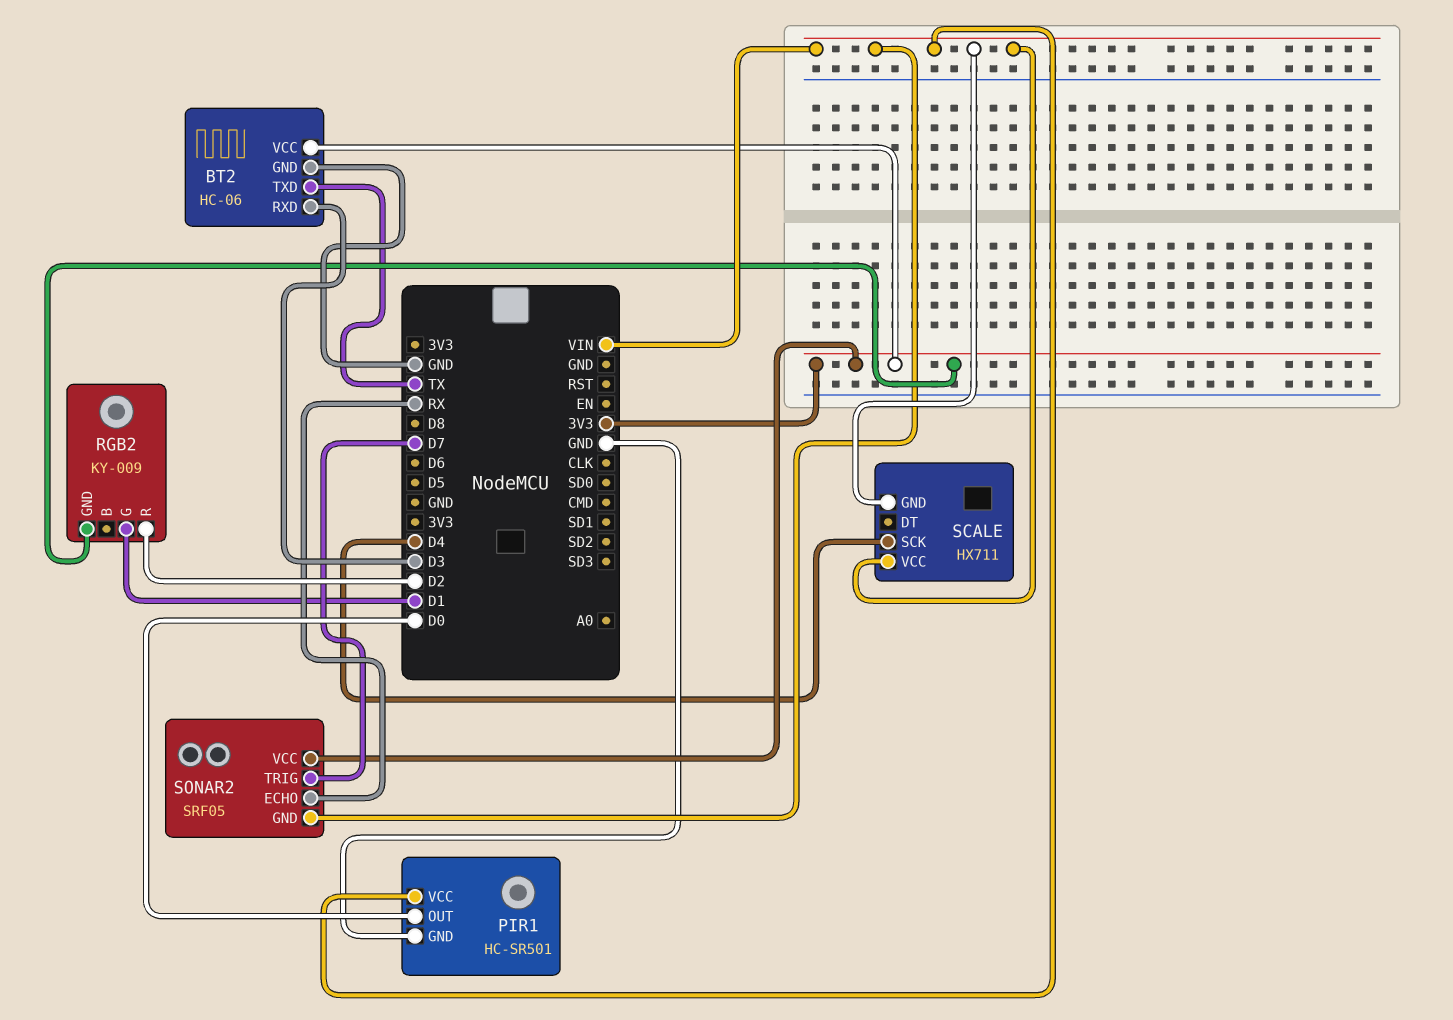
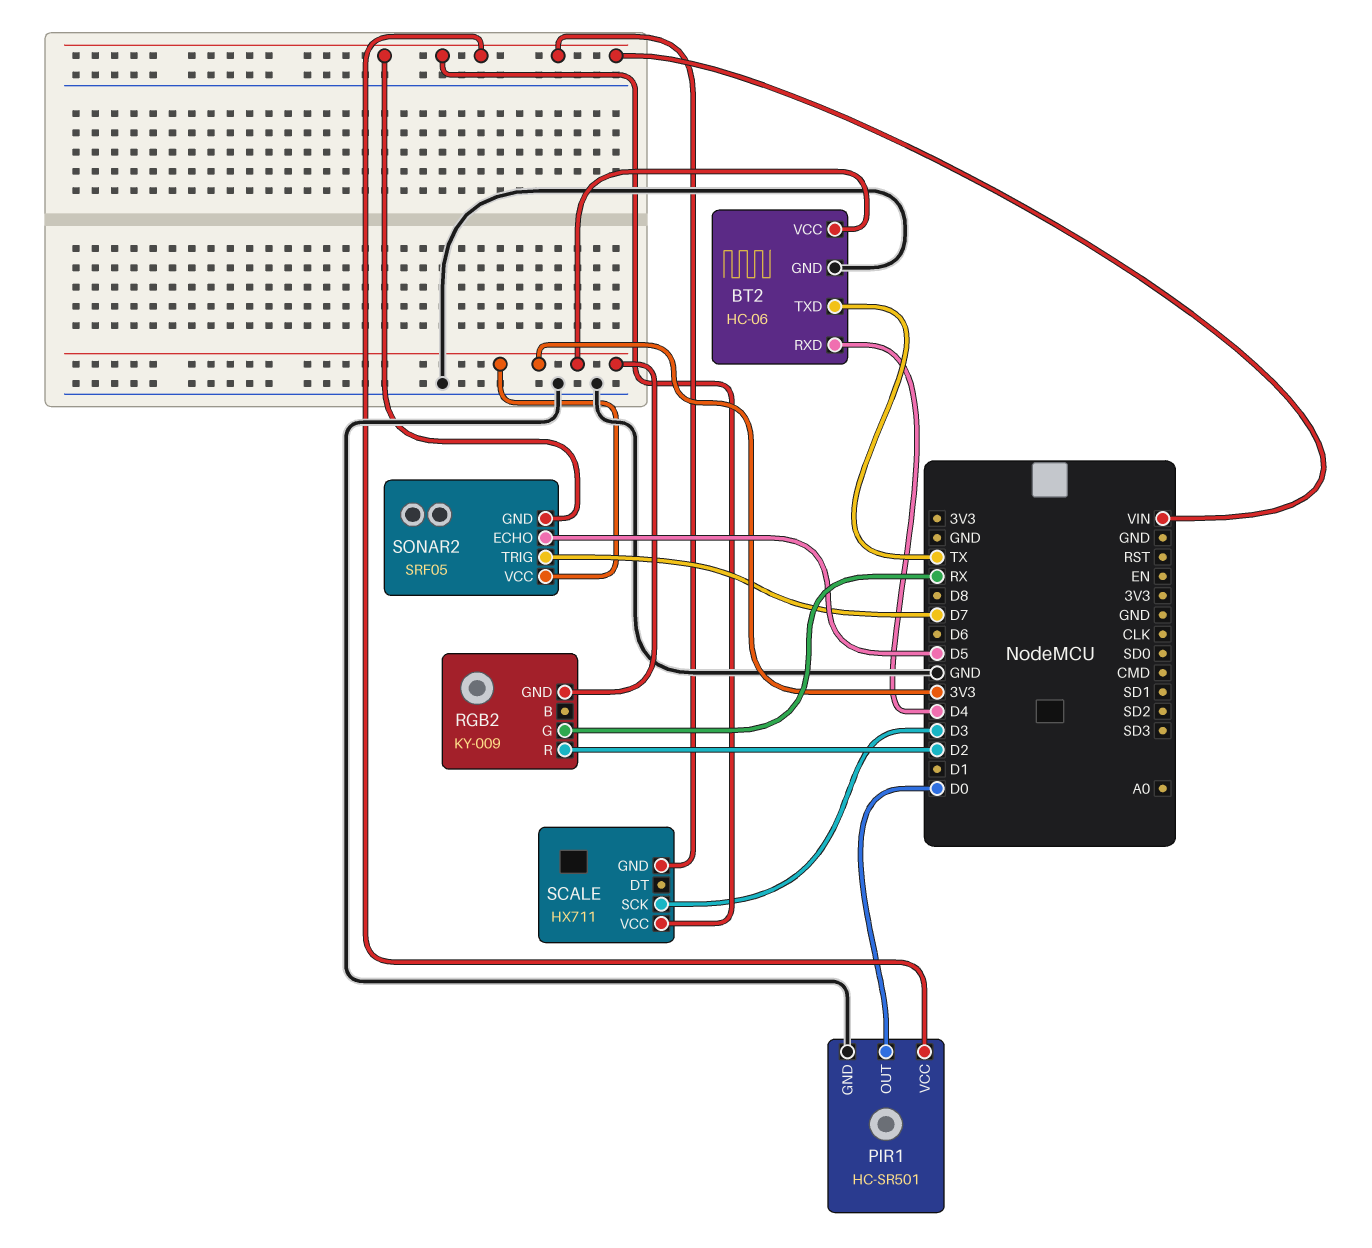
BT2 pin RXD: D3 -> D4
RGB2 pin G: D1 -> RX
SCALE pin SCK: D4 -> D3
SONAR2 pin ECHO: RX -> D5

